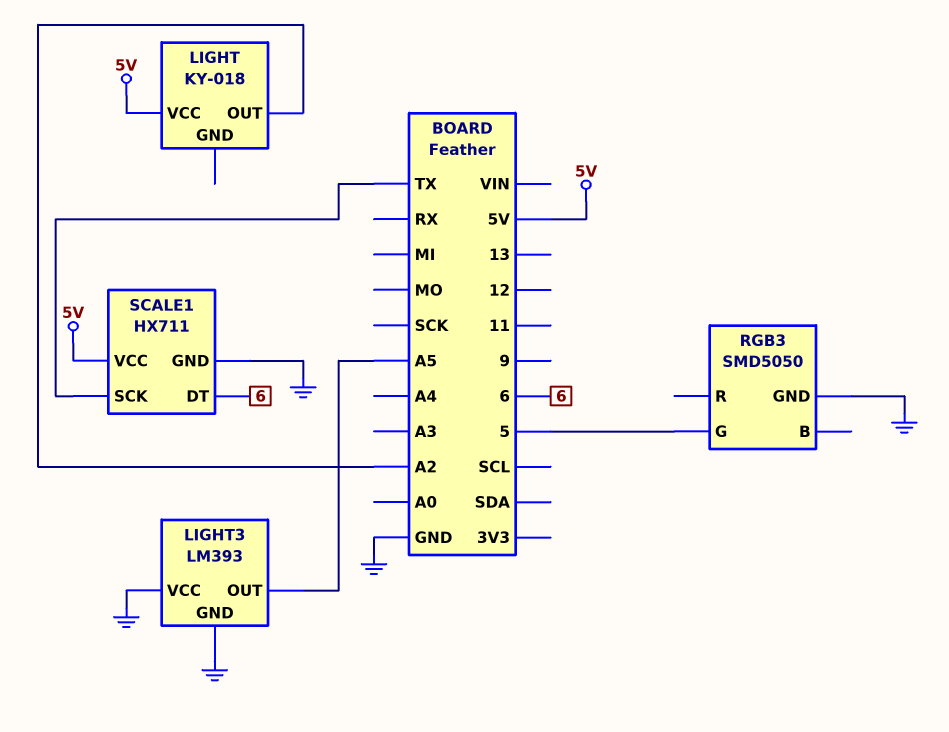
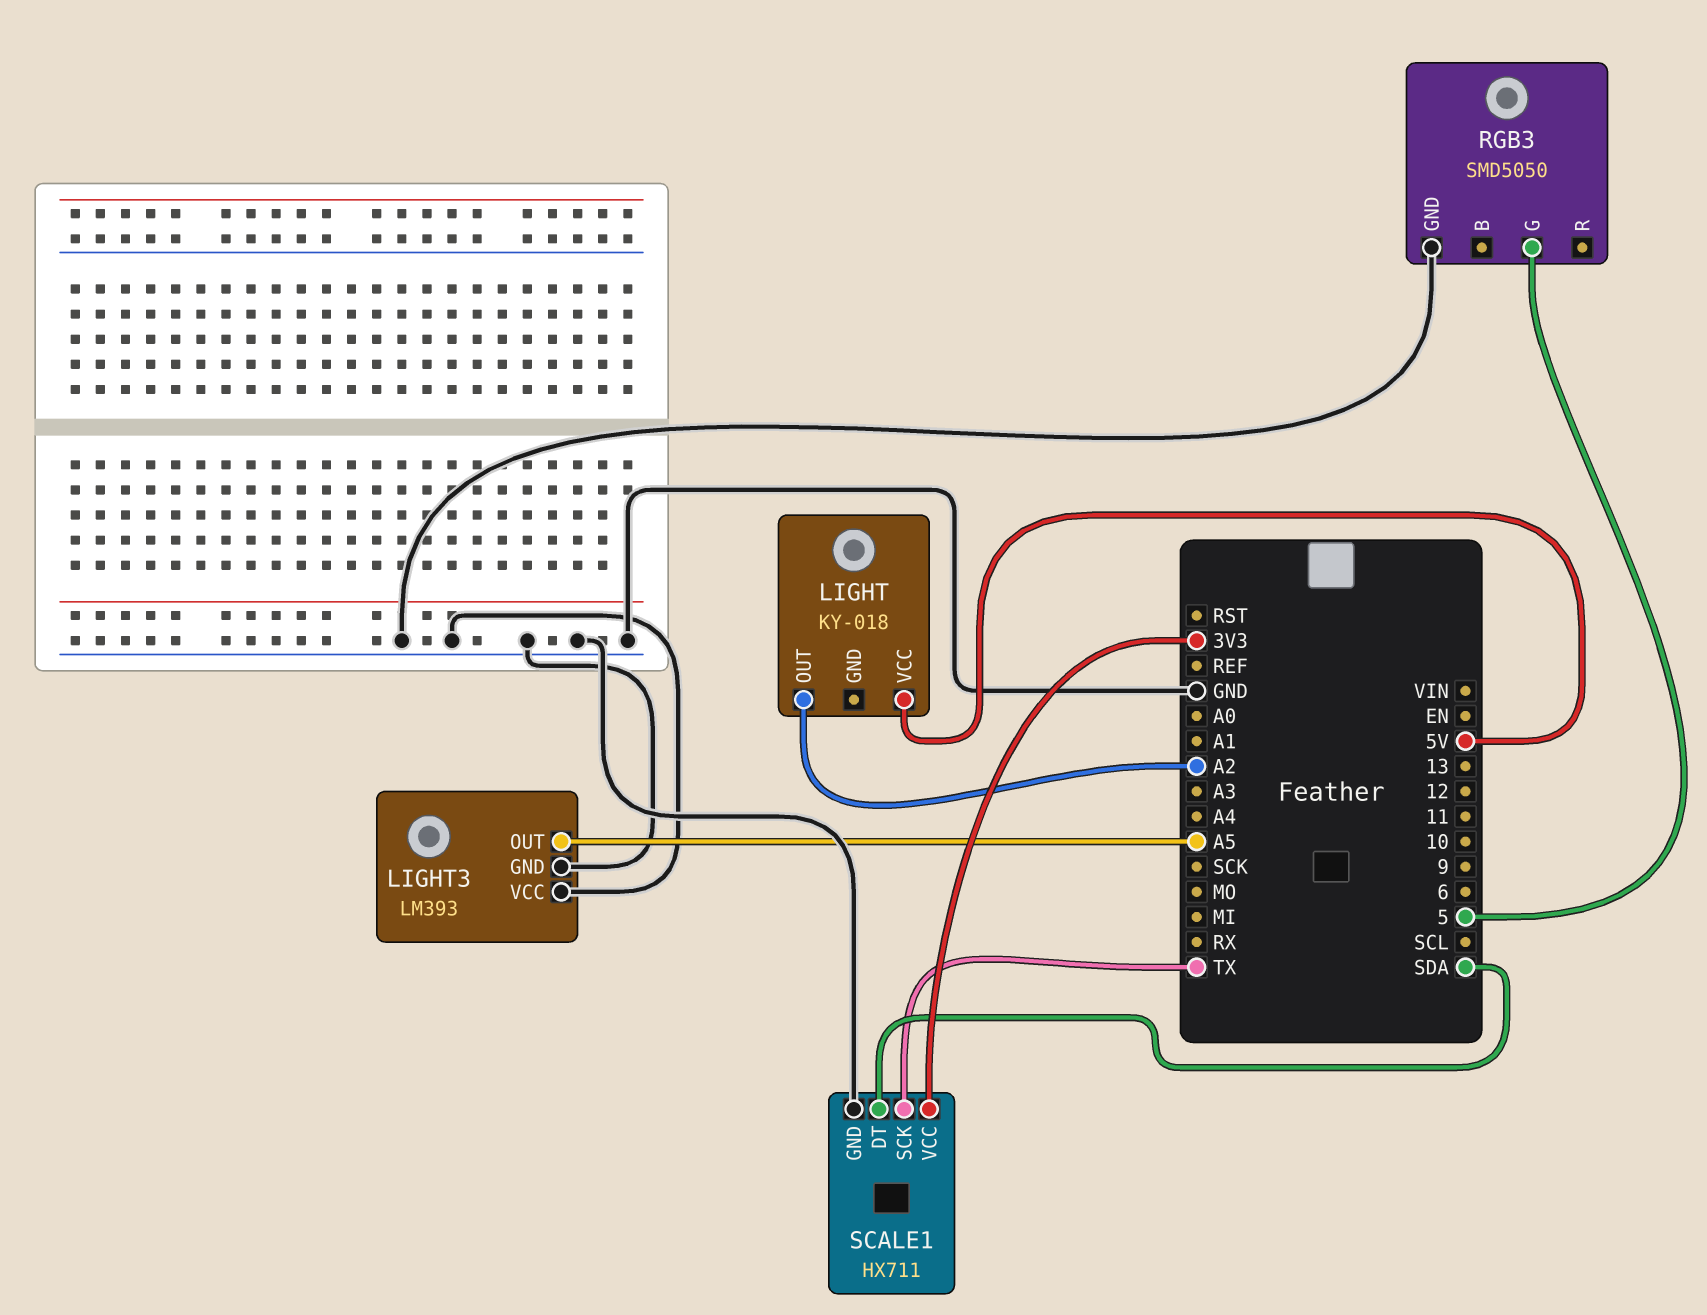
SCALE1 pin DT: 6 -> SDA
SCALE1 pin VCC: 5V -> 3V3

